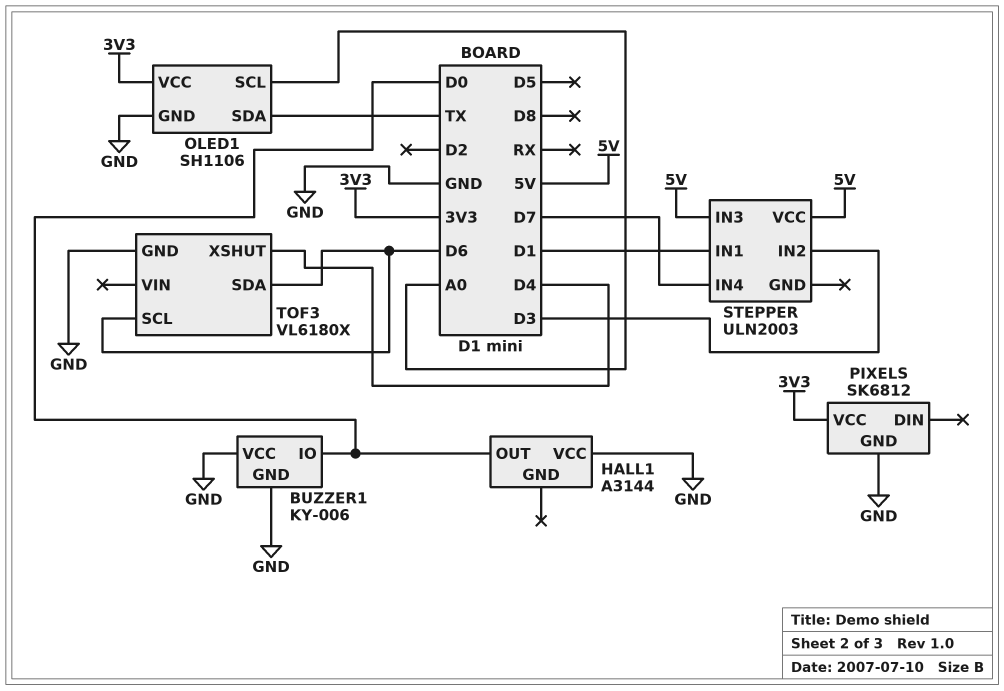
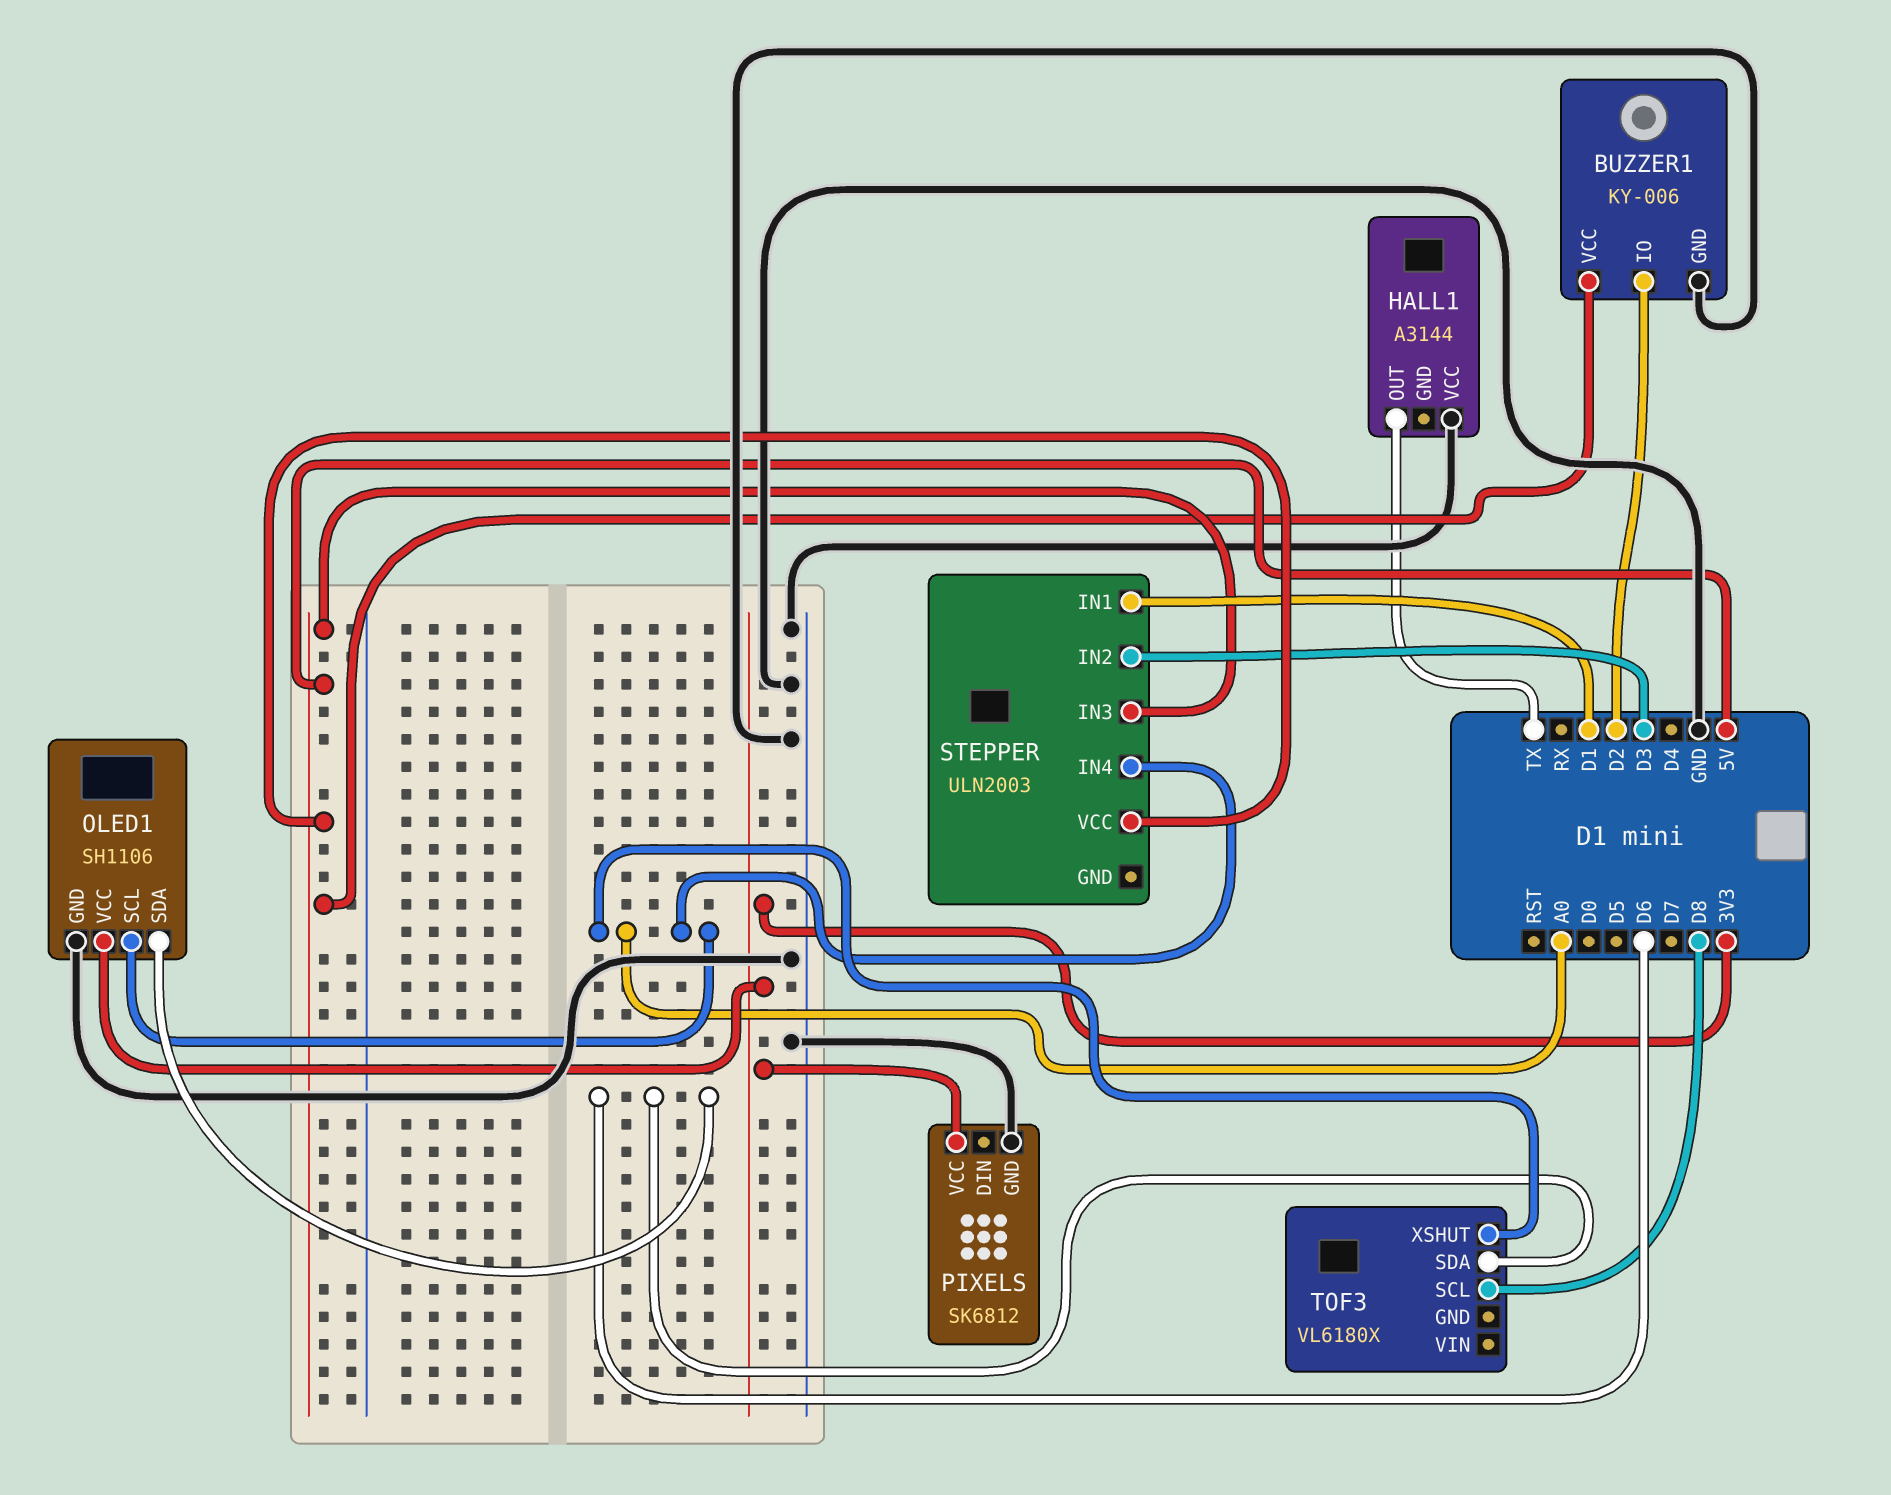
BUZZER1 pin IO: D0 -> D2
BUZZER1 pin VCC: GND -> 5V
HALL1 pin OUT: D0 -> TX
OLED1 pin SDA: TX -> D6
STEPPER pin IN4: D7 -> A0
TOF3 pin GND: GND -> none
TOF3 pin SCL: D6 -> D8
TOF3 pin XSHUT: D4 -> A0

